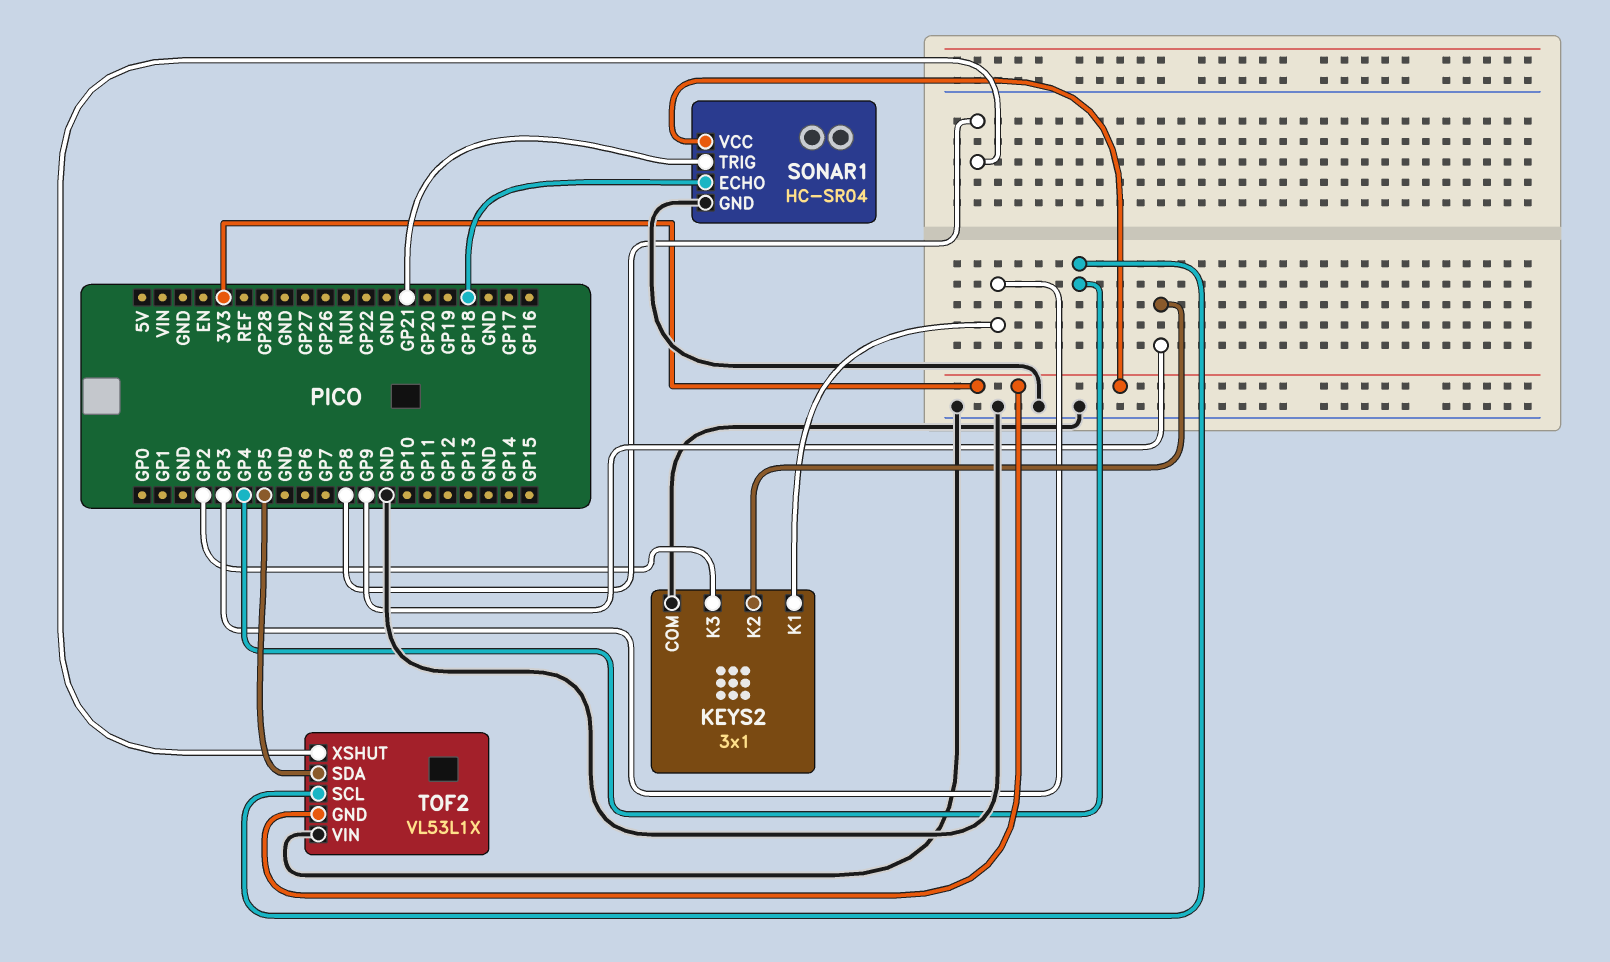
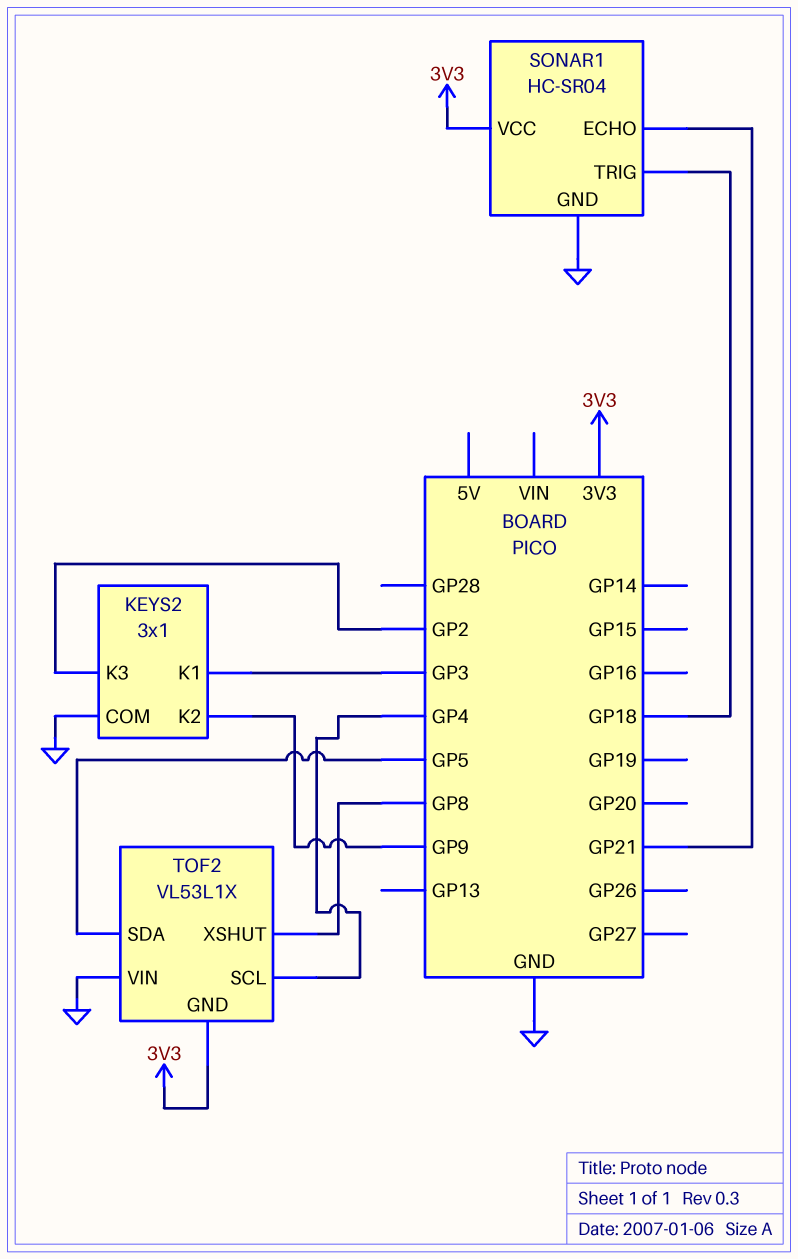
SONAR1 pin ECHO: GP18 -> GP21
SONAR1 pin TRIG: GP21 -> GP18

